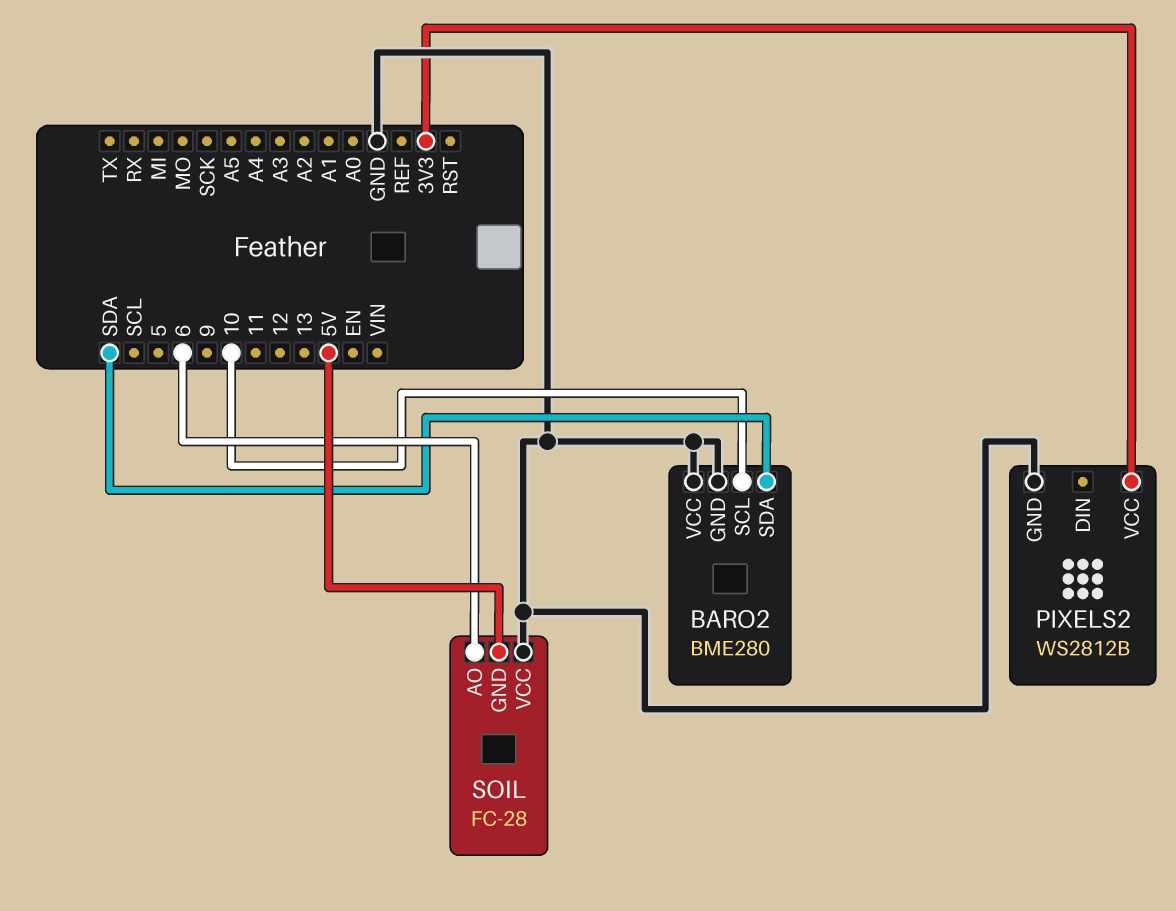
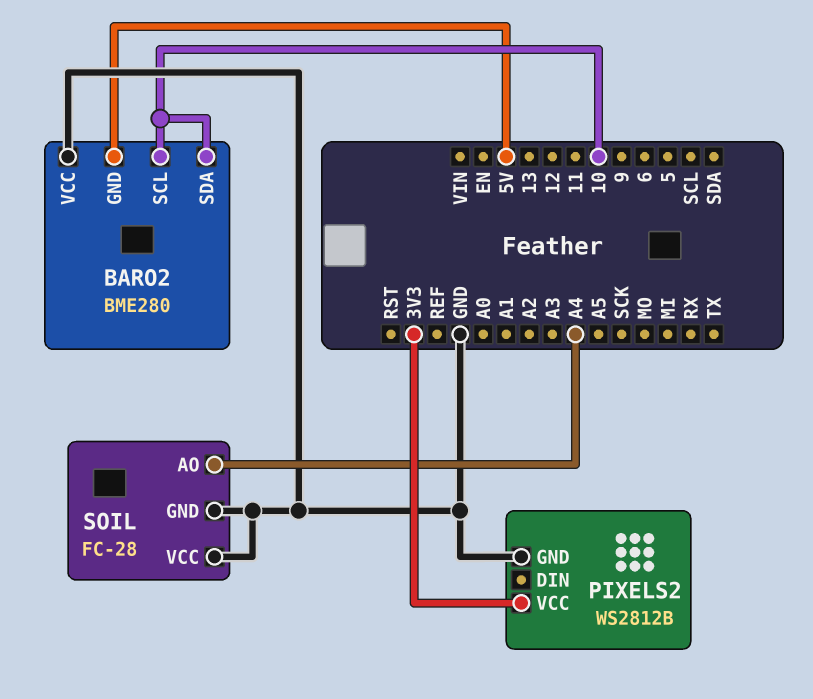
BARO2 pin GND: GND -> 5V
BARO2 pin SDA: SDA -> 10
SOIL pin AO: 6 -> A4
SOIL pin GND: 5V -> GND

